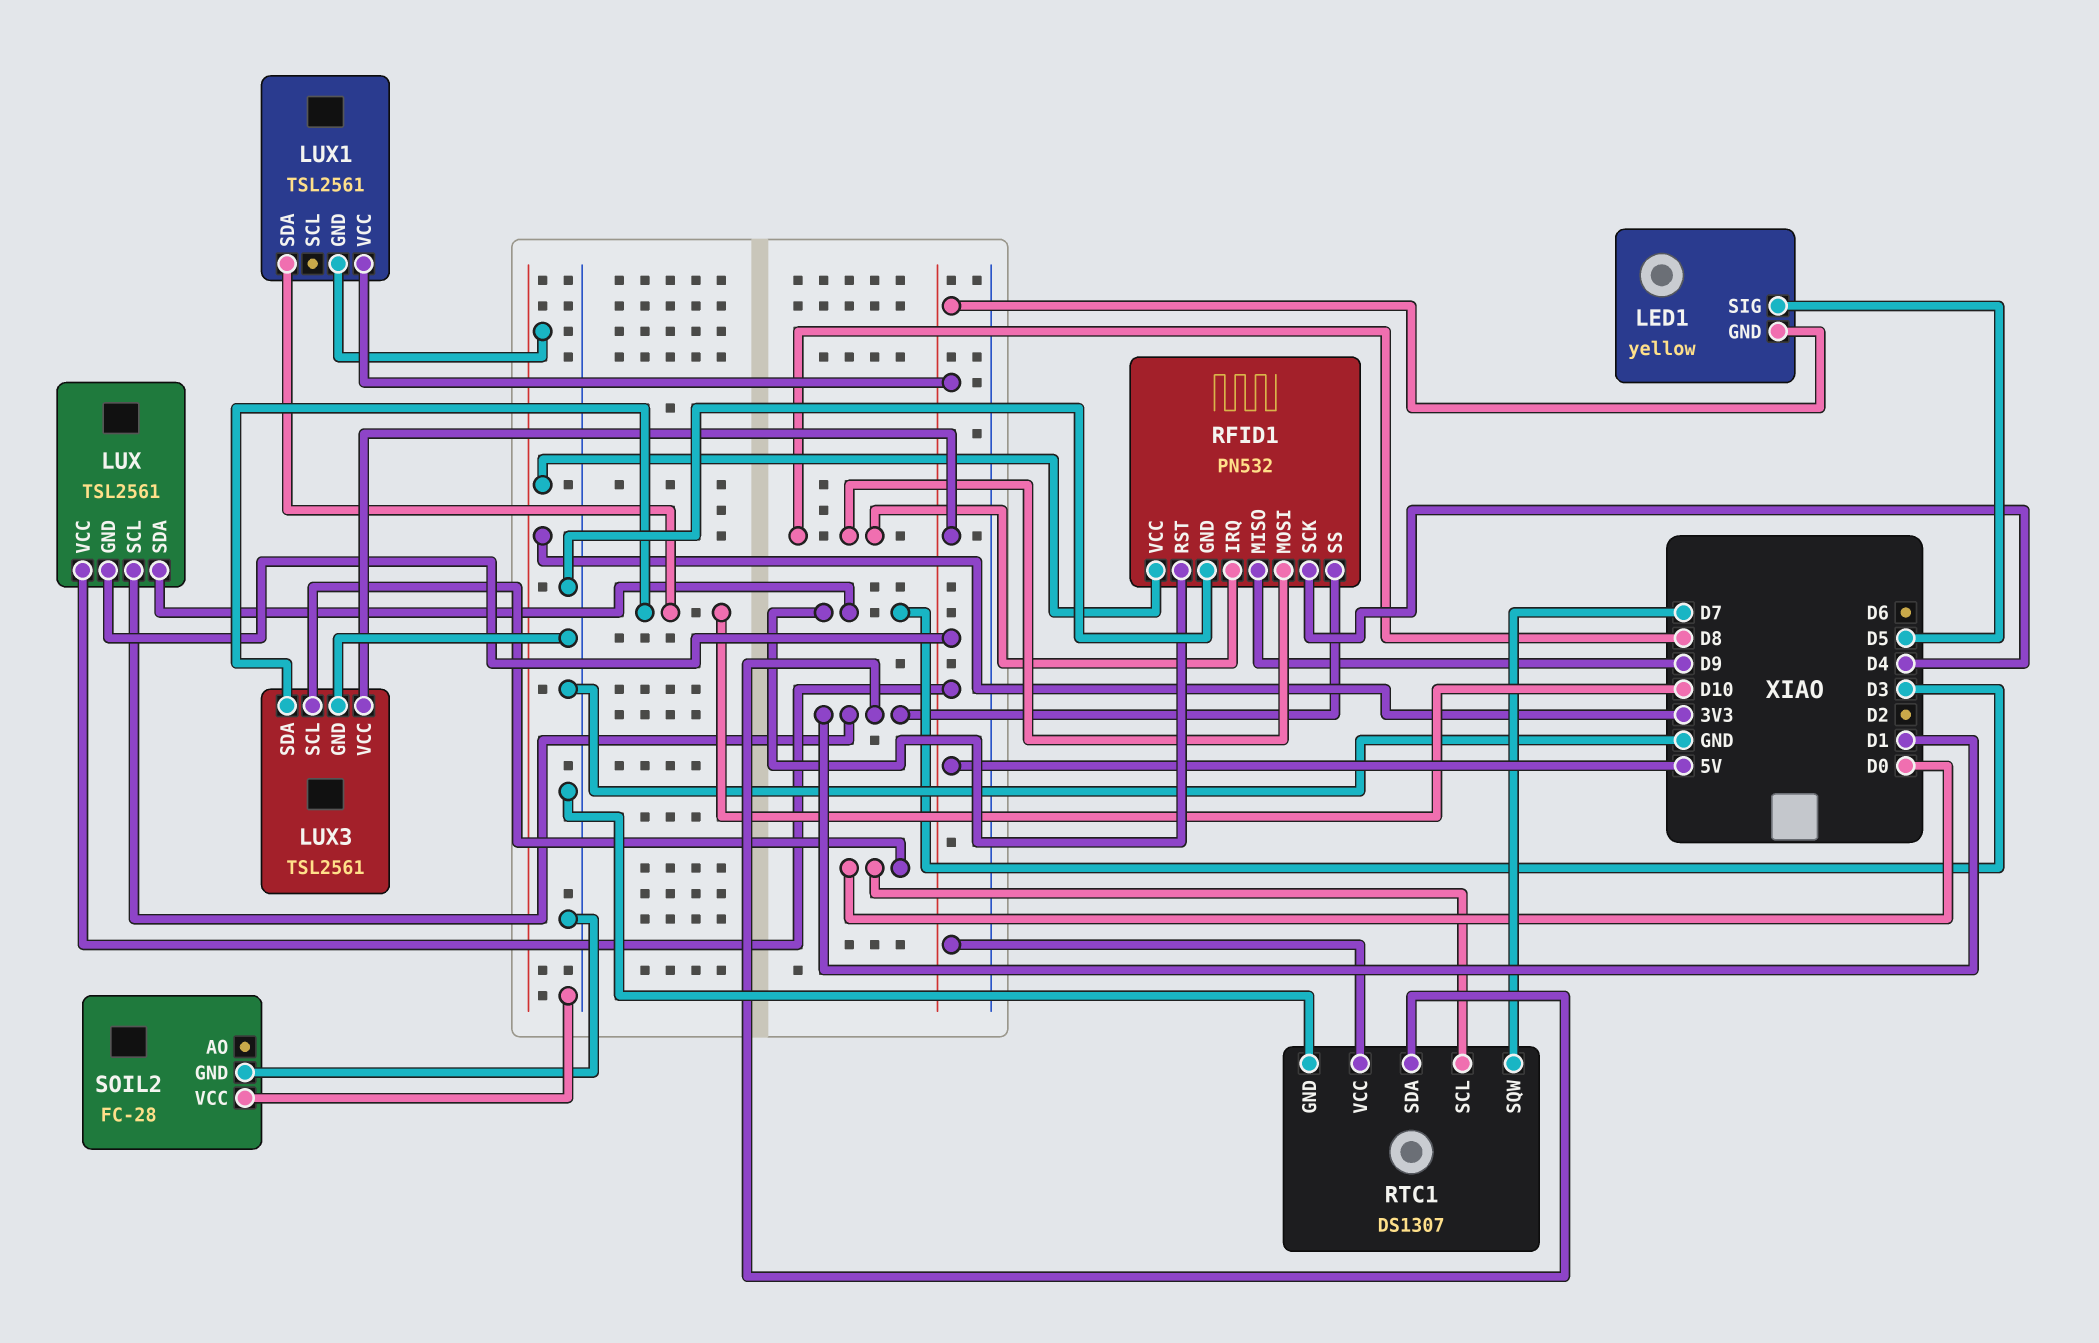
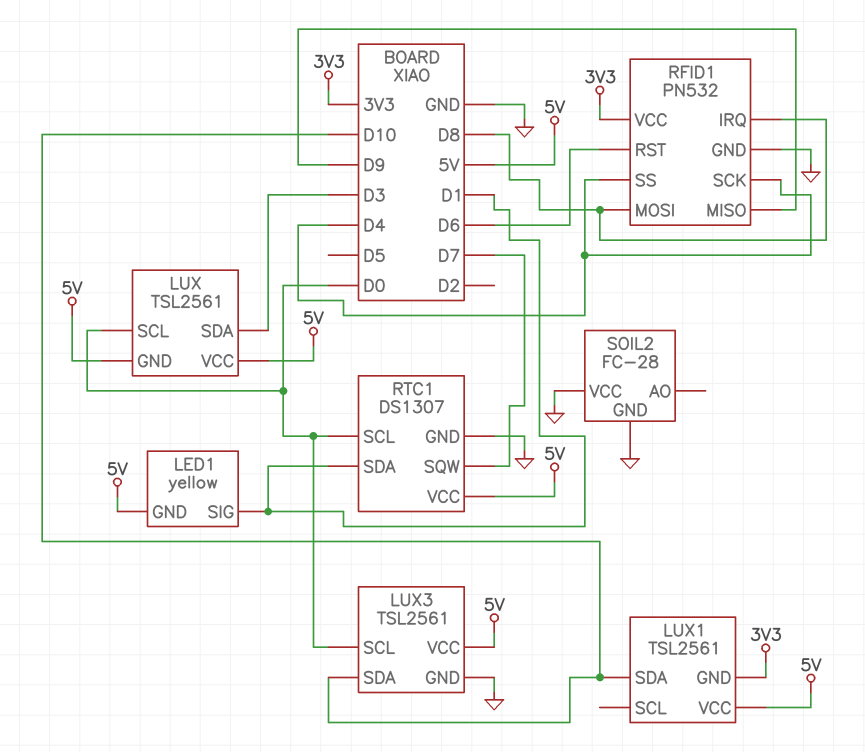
LED1 pin SIG: D5 -> D1
LUX pin SCL: D1 -> D0
RFID1 pin RST: D3 -> D6
RFID1 pin SS: D1 -> D4

